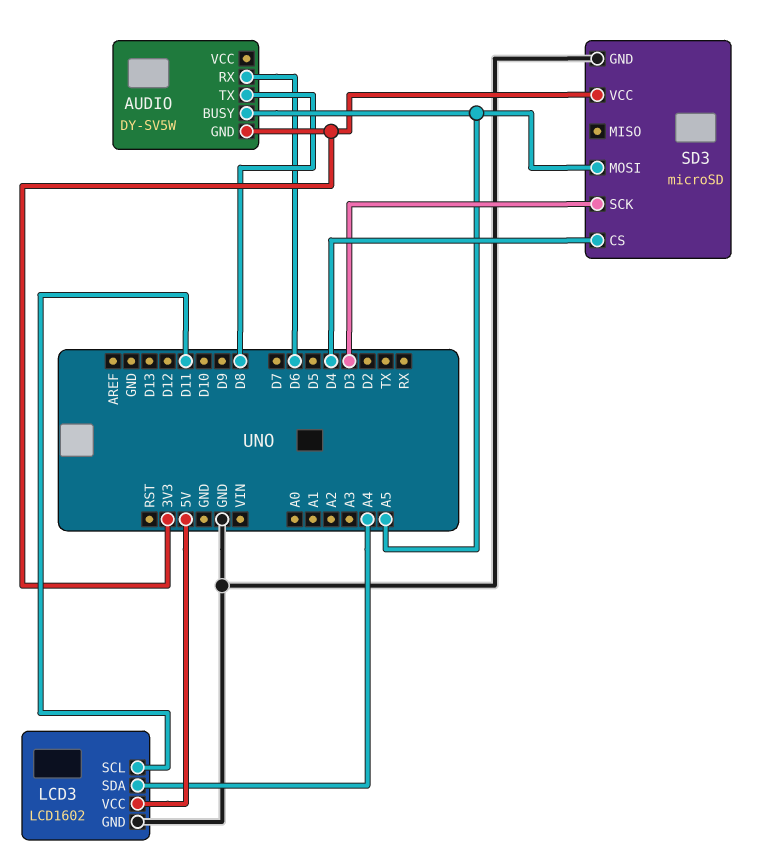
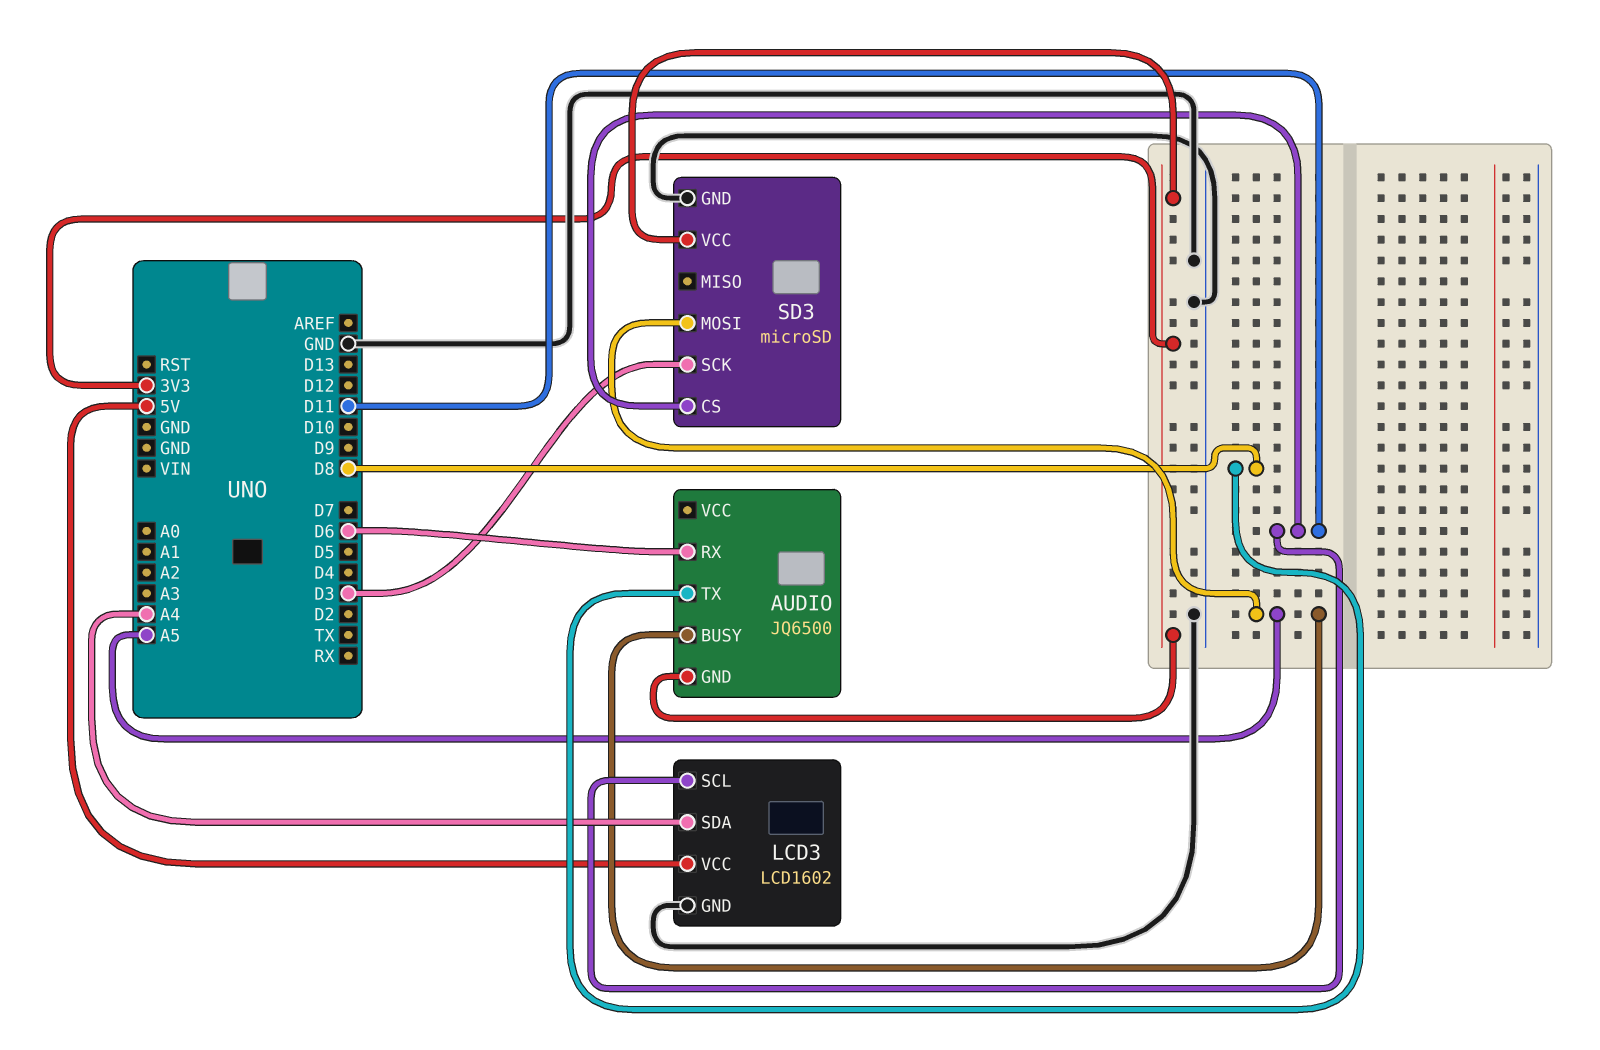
AUDIO: DY-SV5W -> JQ6500
SD3 pin CS: D4 -> D11

